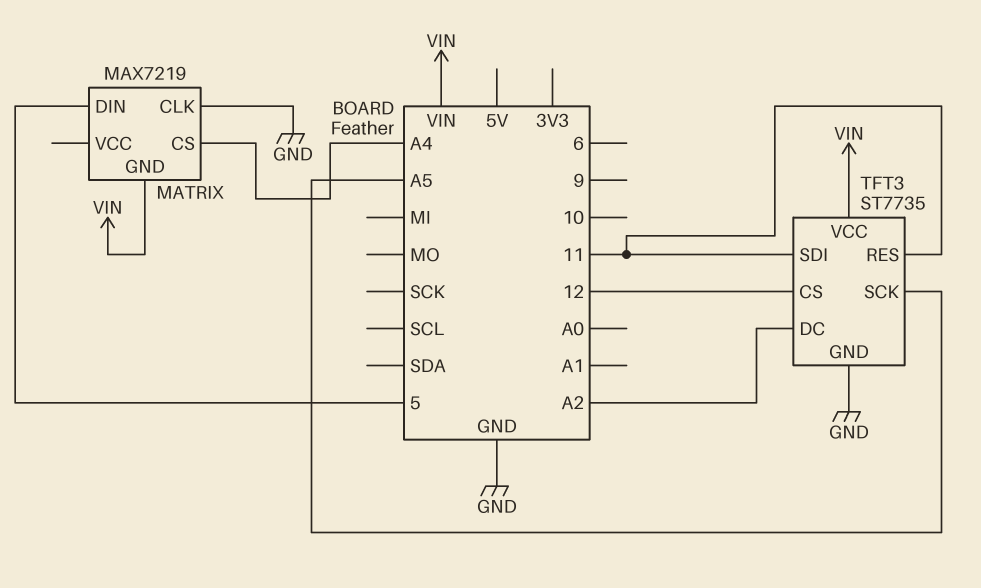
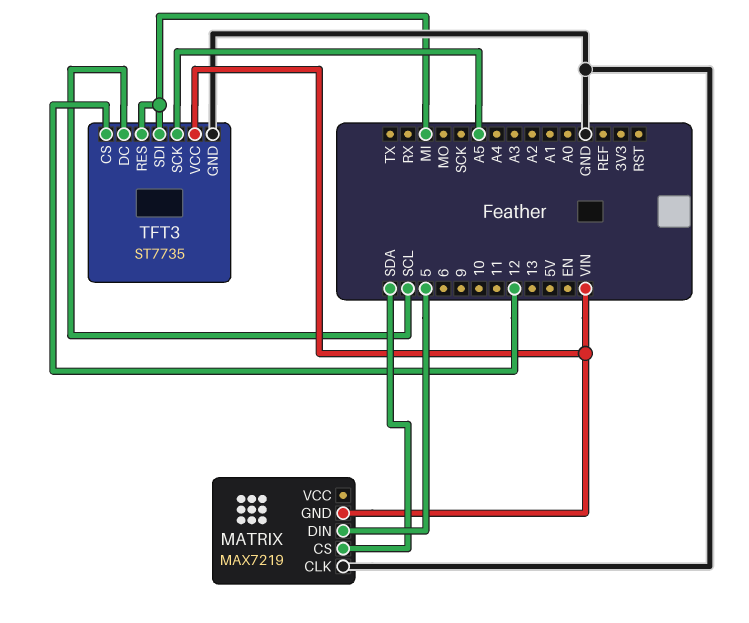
MATRIX pin CS: A4 -> SDA
TFT3 pin DC: A2 -> SCL
TFT3 pin RES: 11 -> MI
TFT3 pin SDI: 11 -> MI

